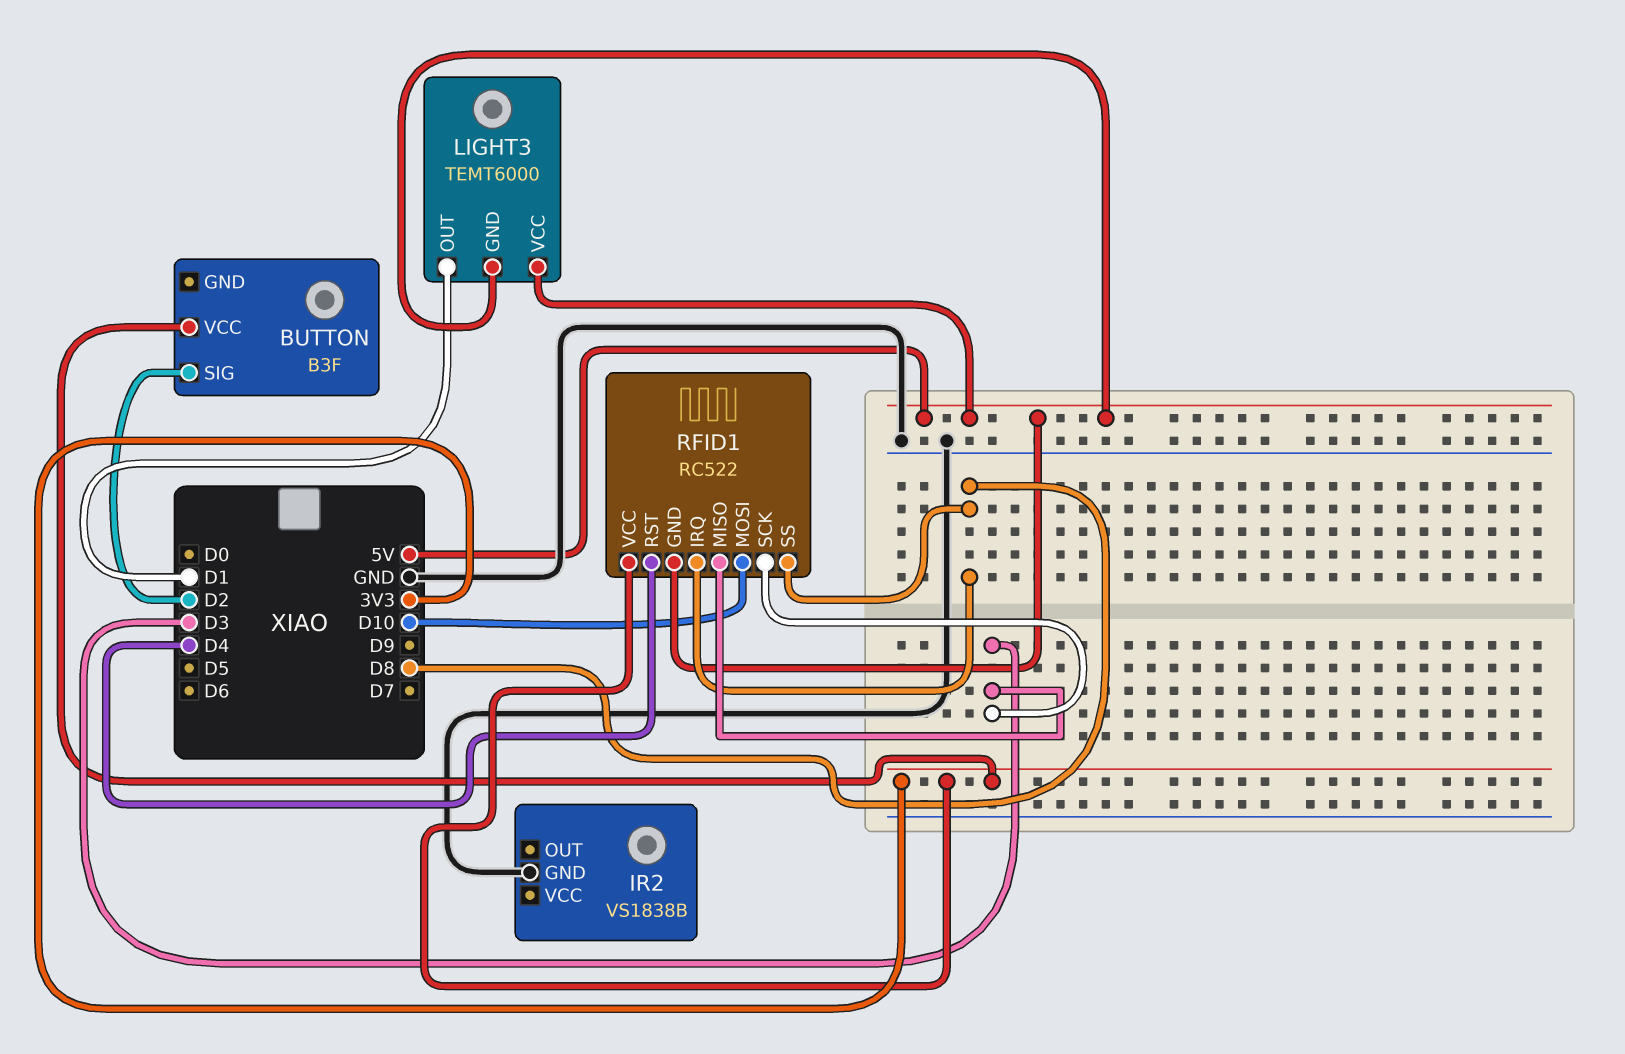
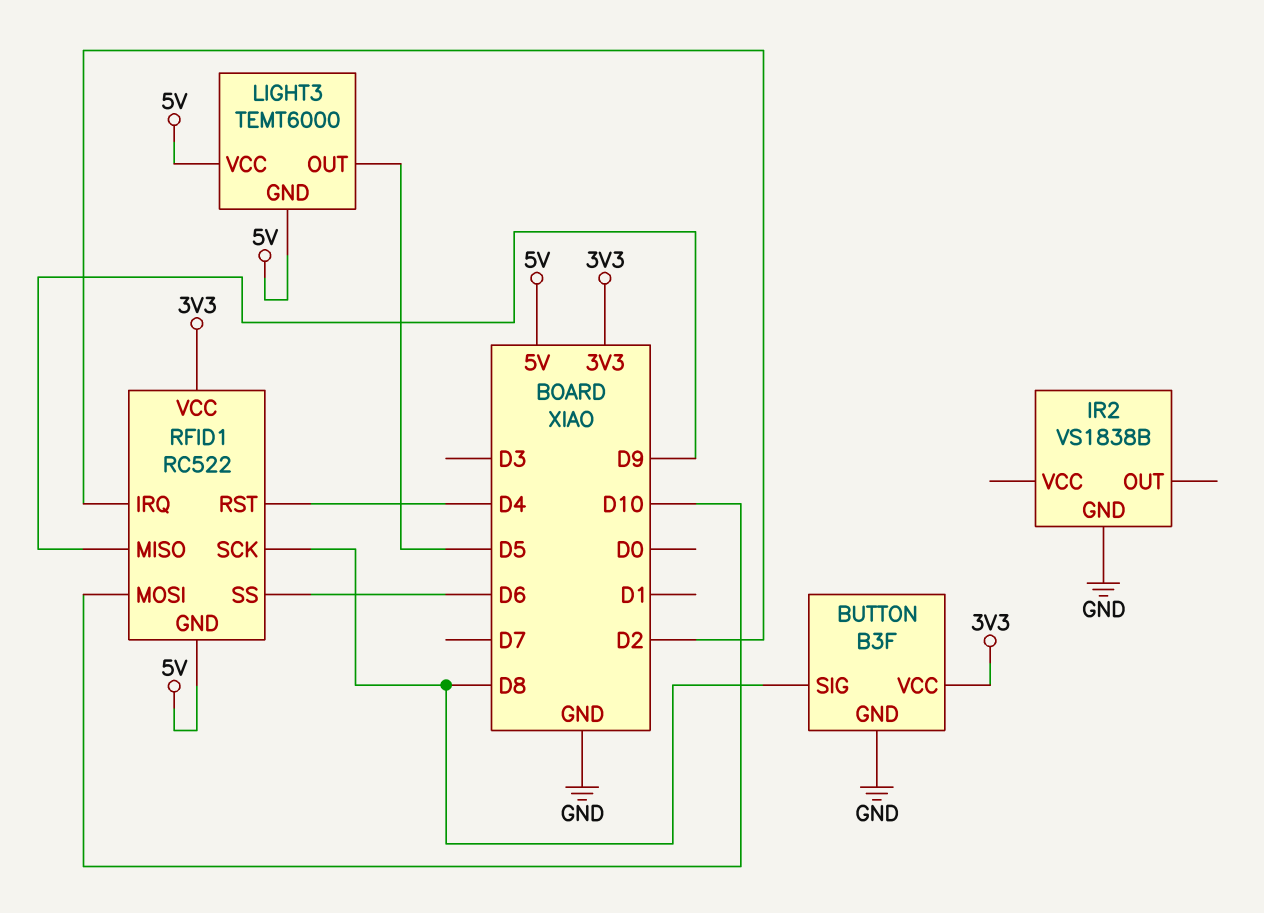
BUTTON pin GND: none -> GND
BUTTON pin SIG: D2 -> D8
LIGHT3 pin OUT: D1 -> D5
RFID1 pin IRQ: D8 -> D2
RFID1 pin MISO: D3 -> D9
RFID1 pin SCK: D3 -> D8
RFID1 pin SS: D8 -> D6

